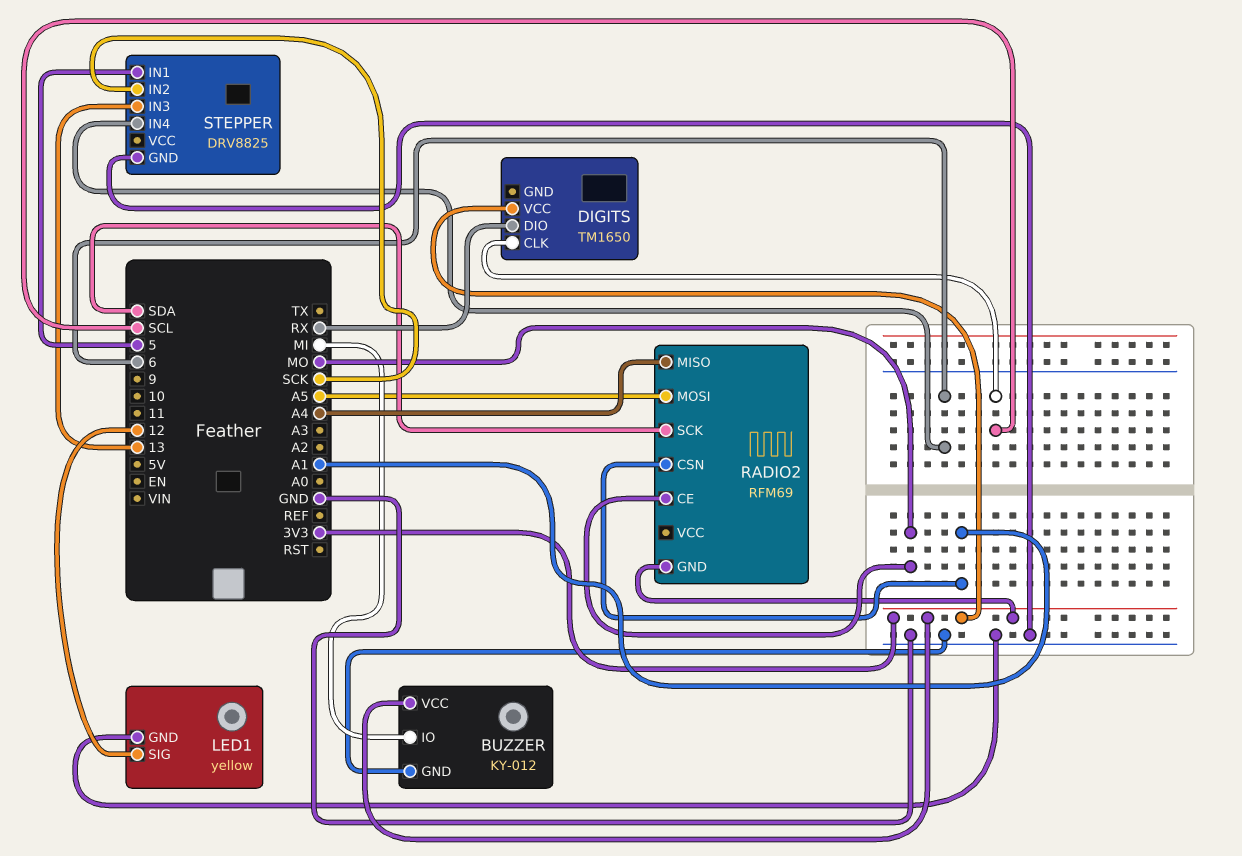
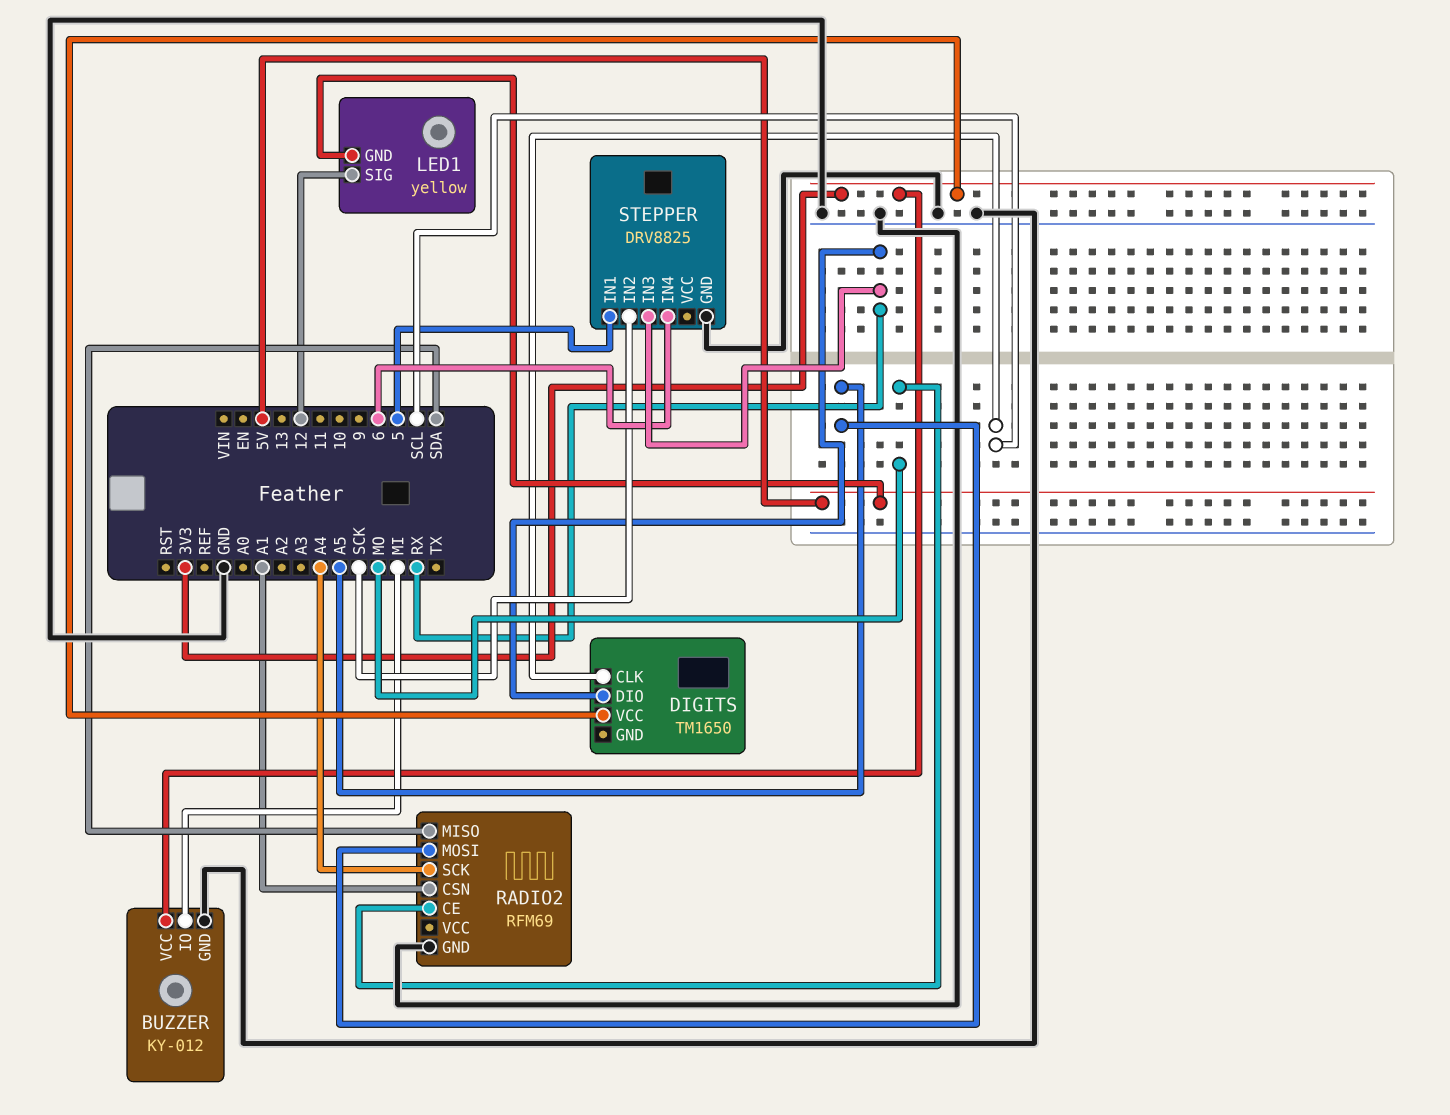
LED1 pin GND: GND -> 5V
RADIO2 pin GND: 3V3 -> GND
RADIO2 pin MISO: A4 -> SDA
RADIO2 pin SCK: SDA -> A4
STEPPER pin IN3: 13 -> RX

